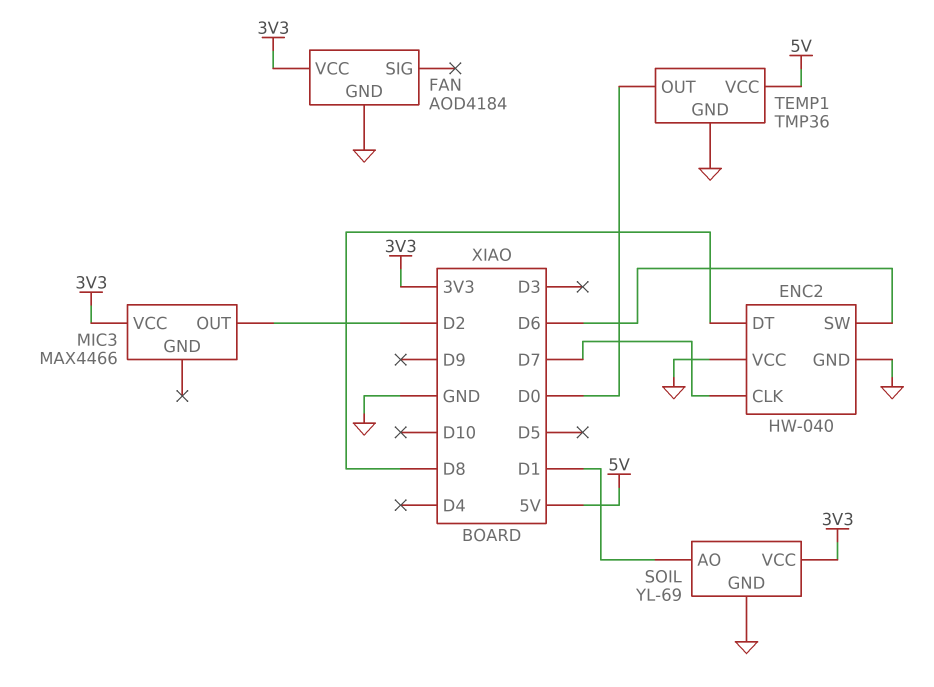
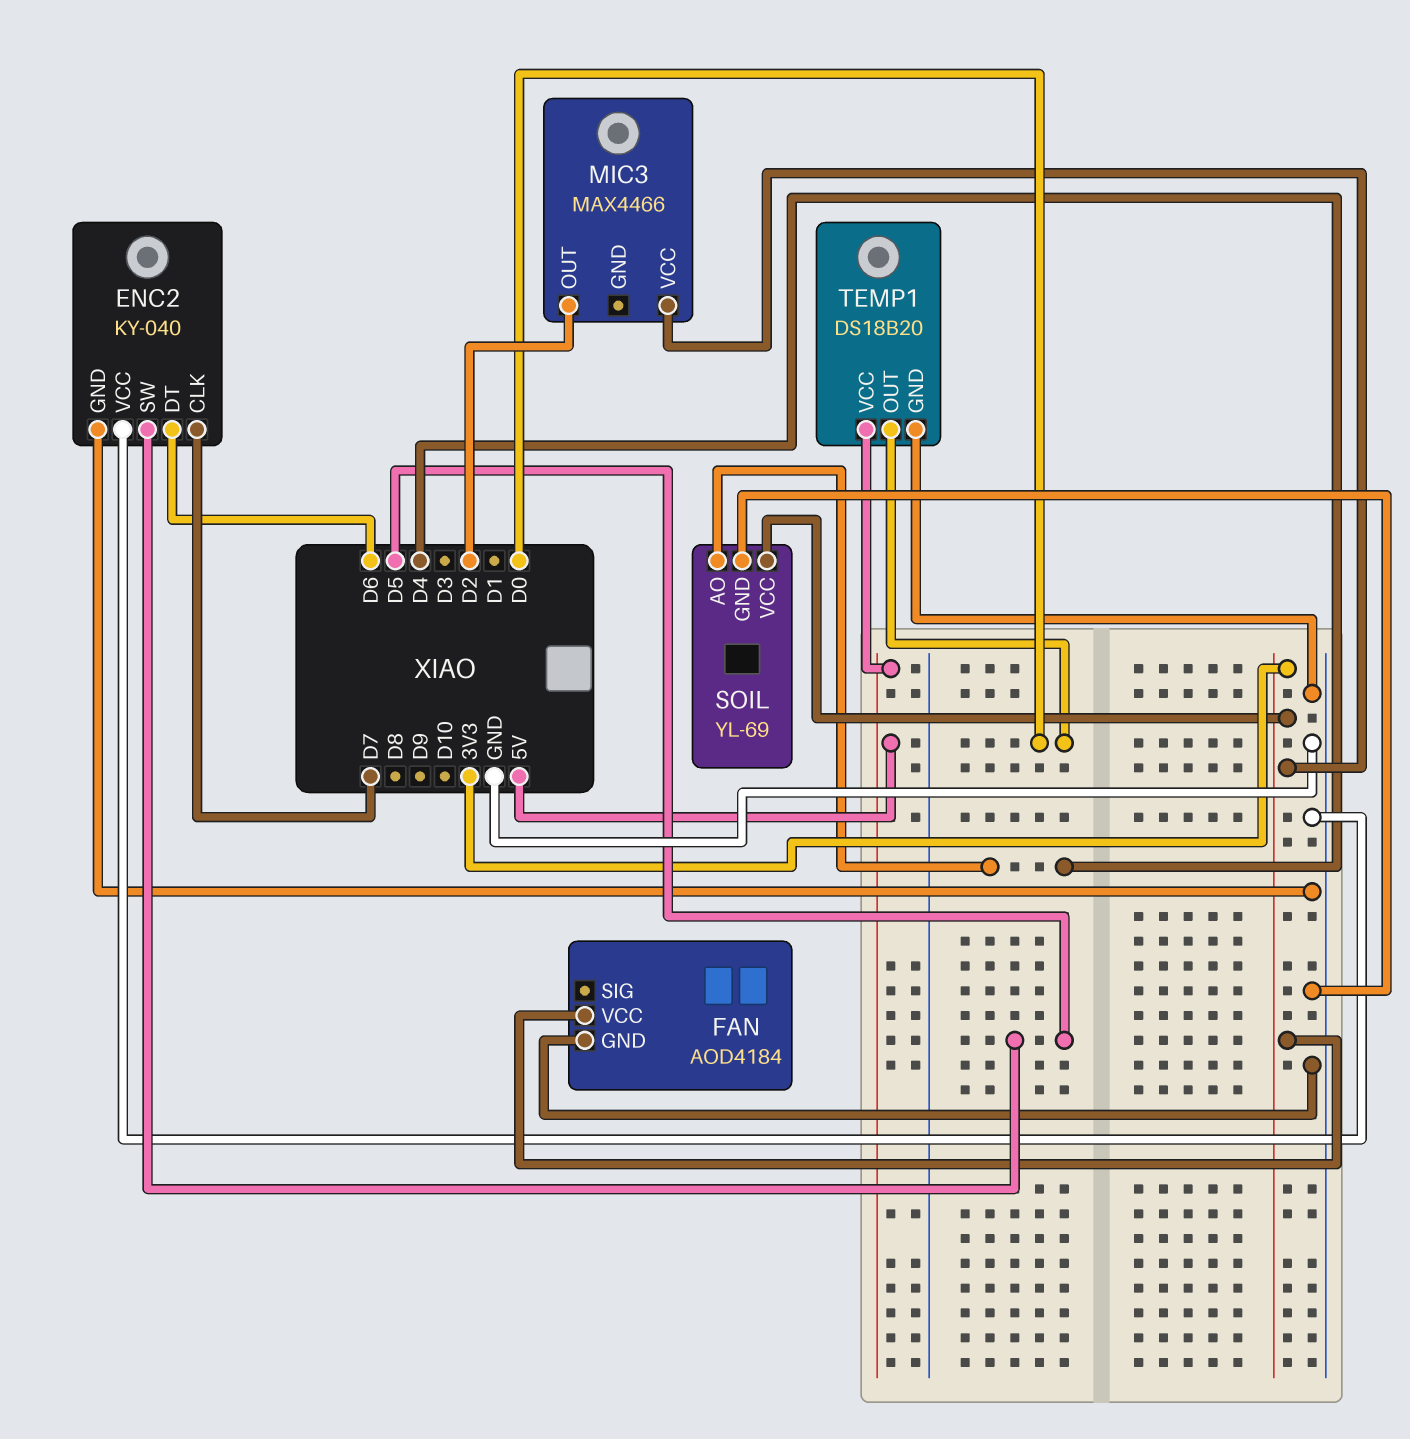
ENC2: HW-040 -> KY-040
ENC2 pin DT: D8 -> D6
ENC2 pin SW: D6 -> D5
SOIL pin AO: D1 -> D4
TEMP1: TMP36 -> DS18B20

